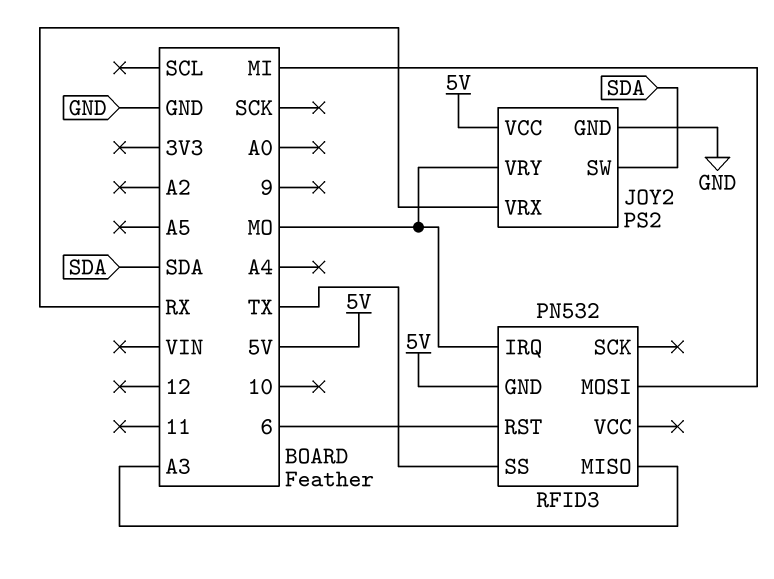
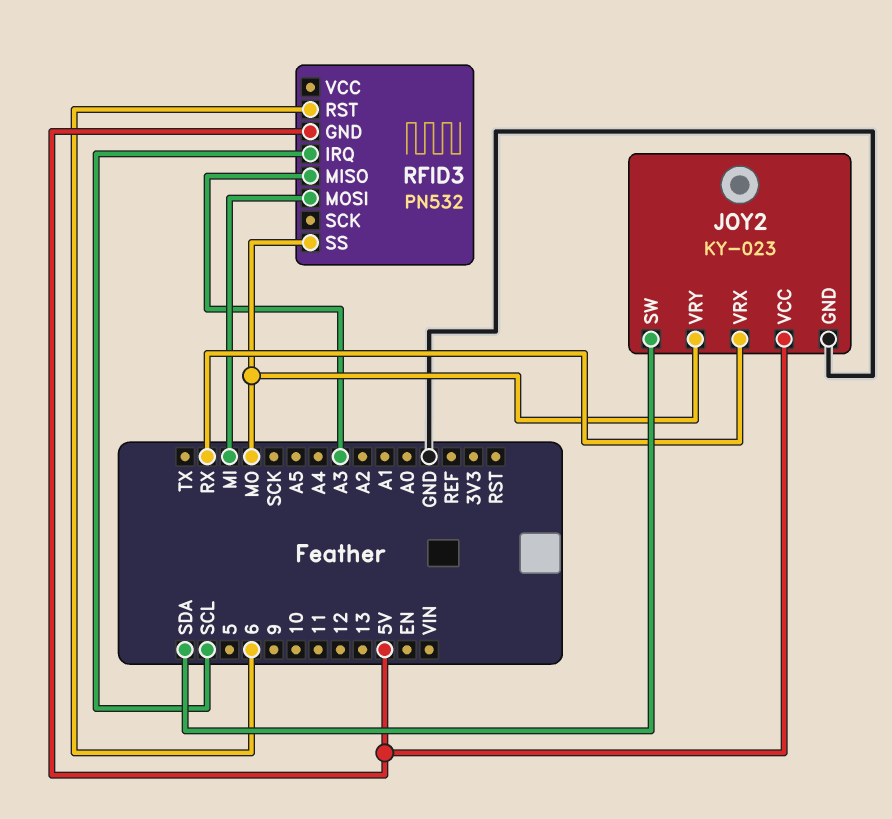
JOY2: PS2 -> KY-023
RFID3 pin IRQ: MO -> SCL
RFID3 pin SS: TX -> MO

